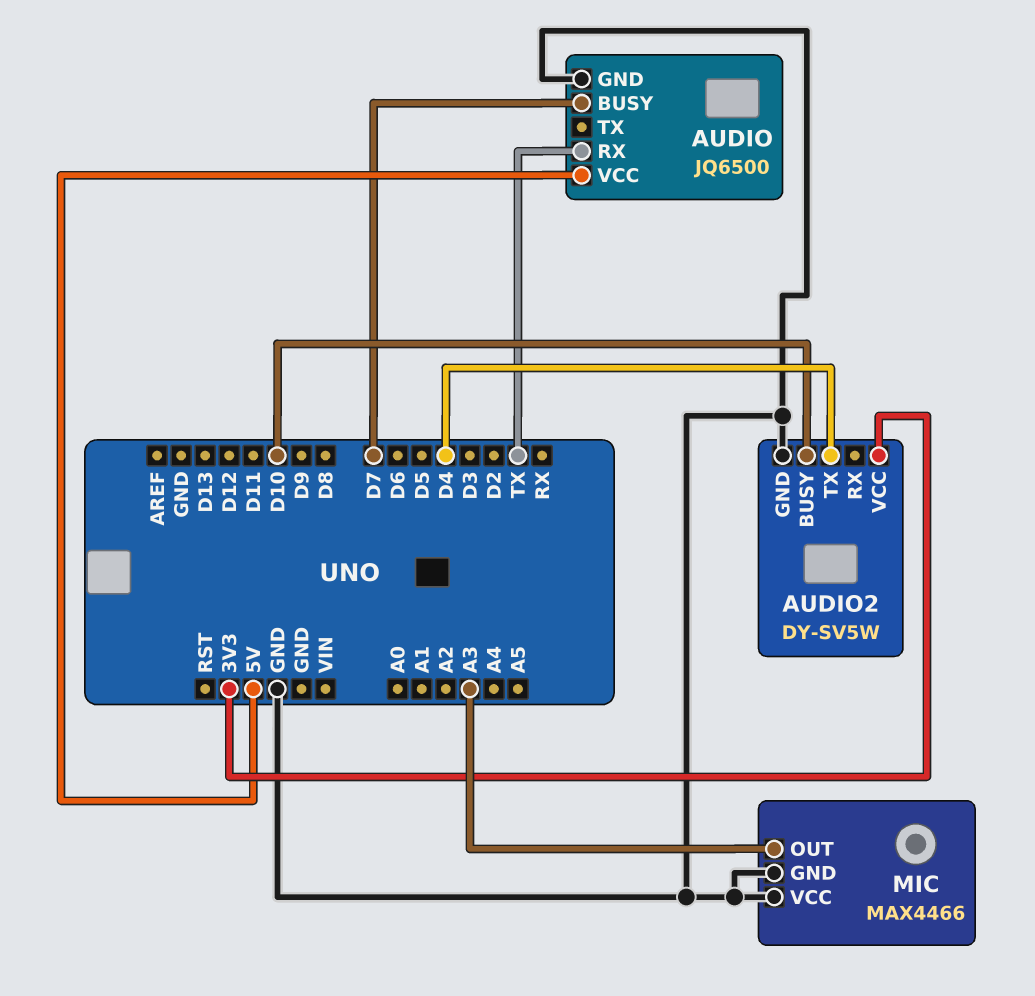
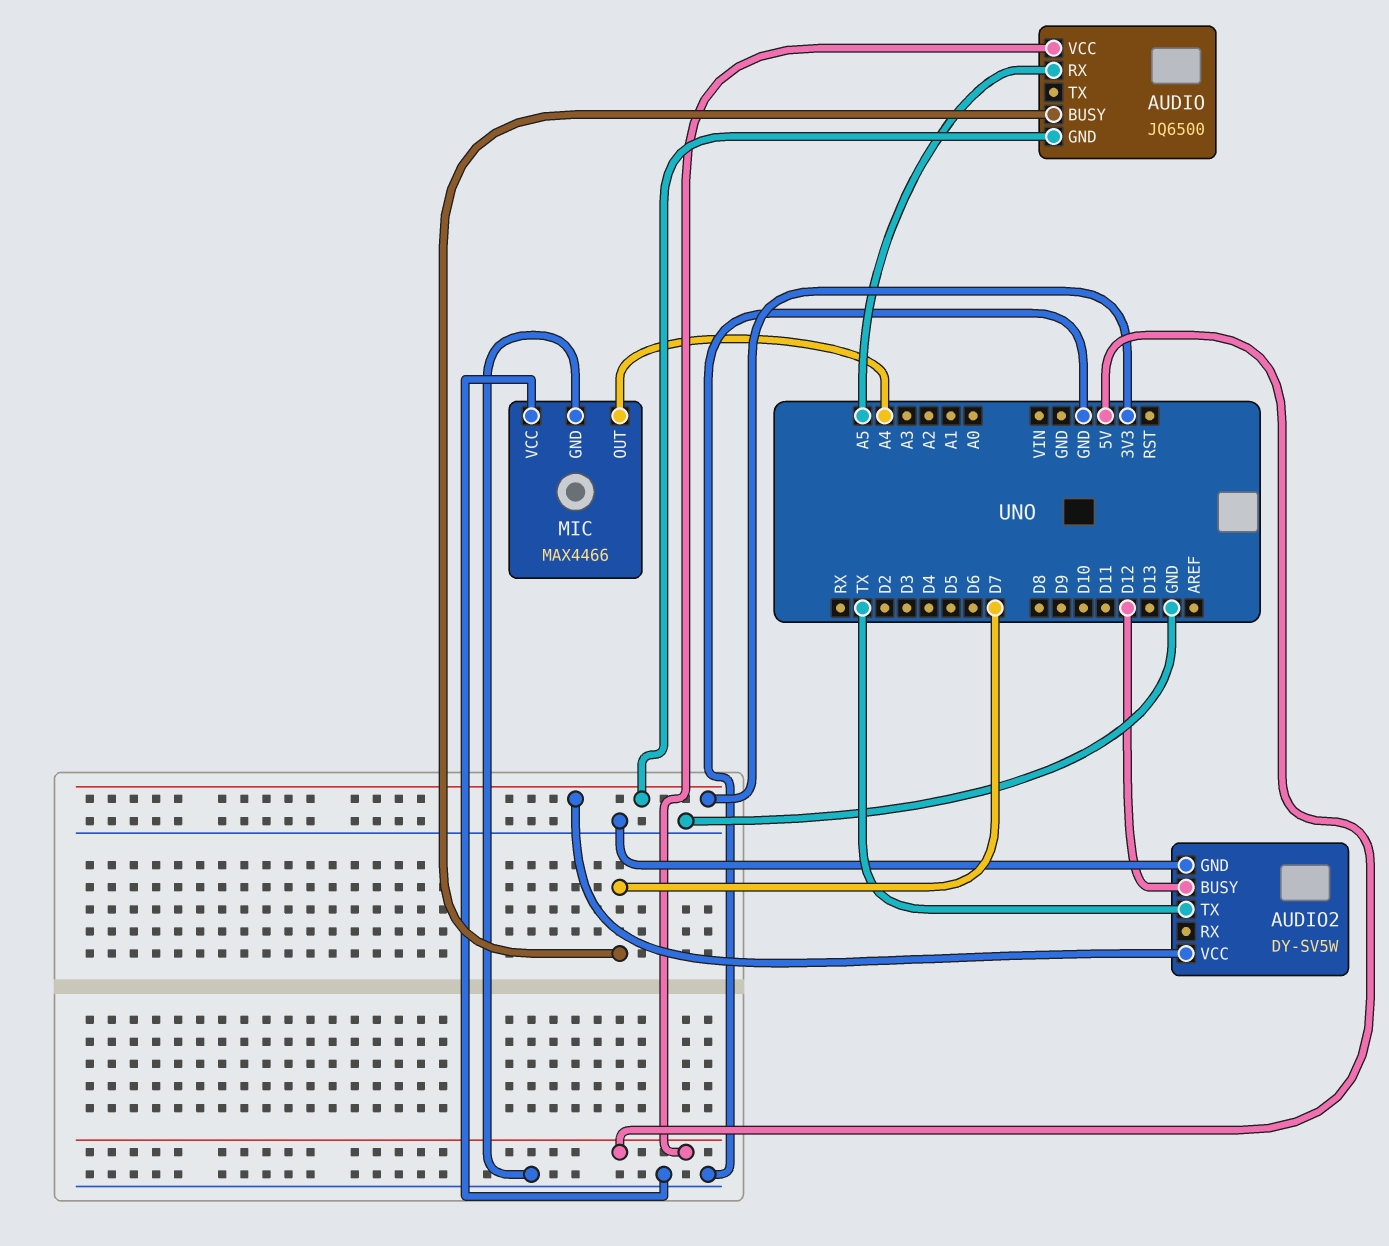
AUDIO pin GND: GND -> 3V3
AUDIO pin RX: TX -> A5
AUDIO2 pin BUSY: D10 -> D12
AUDIO2 pin TX: D4 -> TX
MIC pin OUT: A3 -> A4

